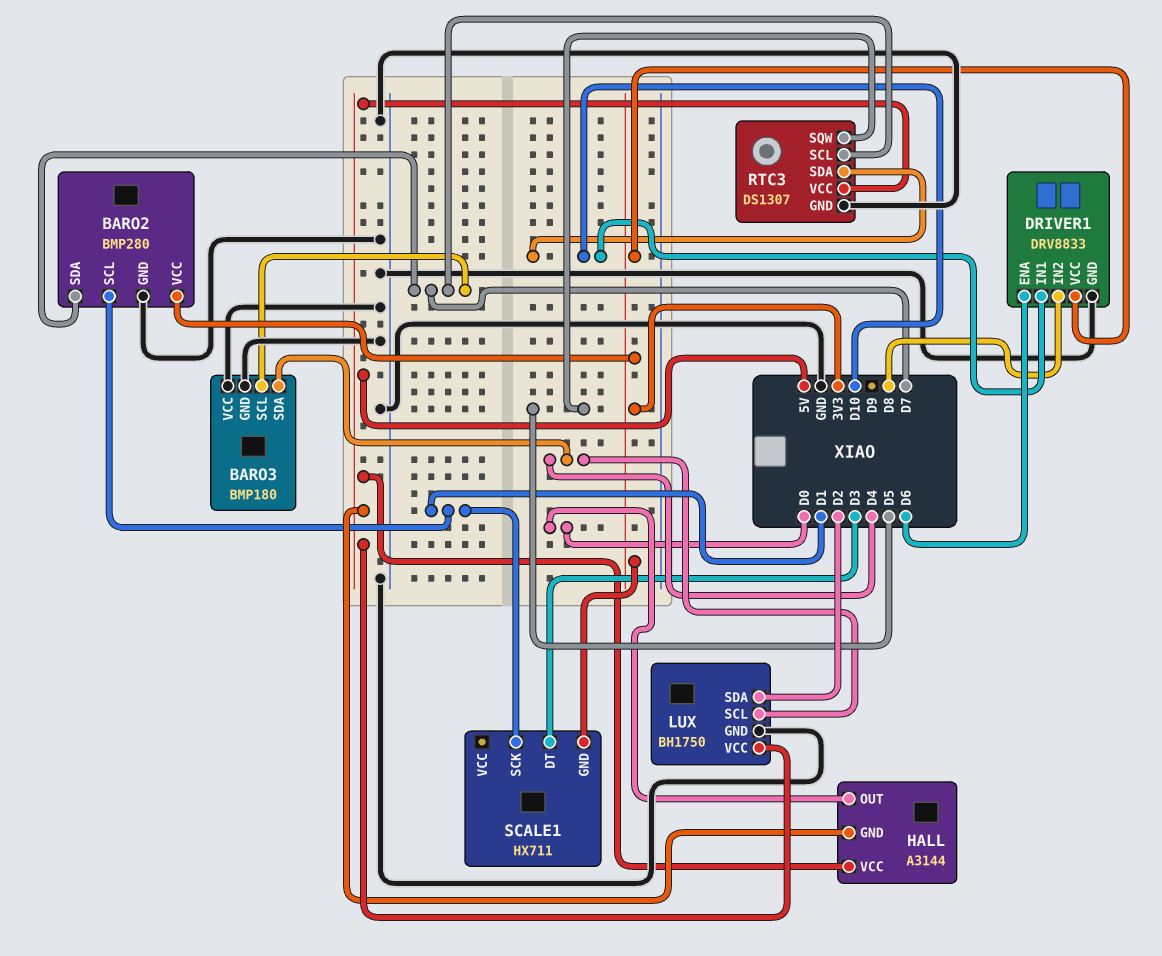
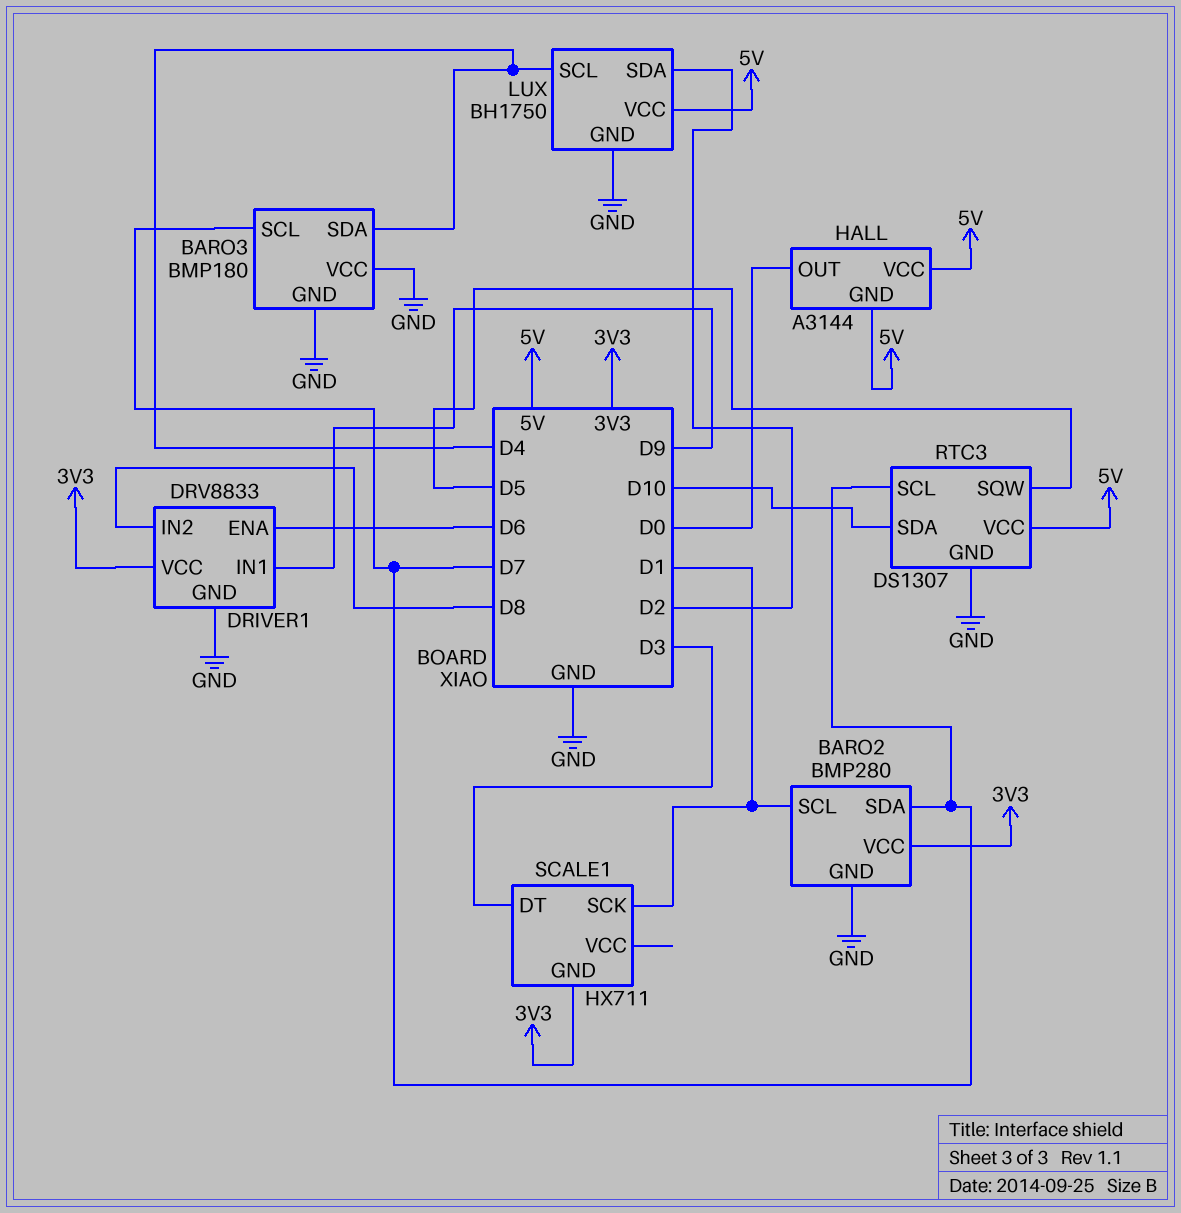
DRIVER1 pin IN1: D10 -> D9

